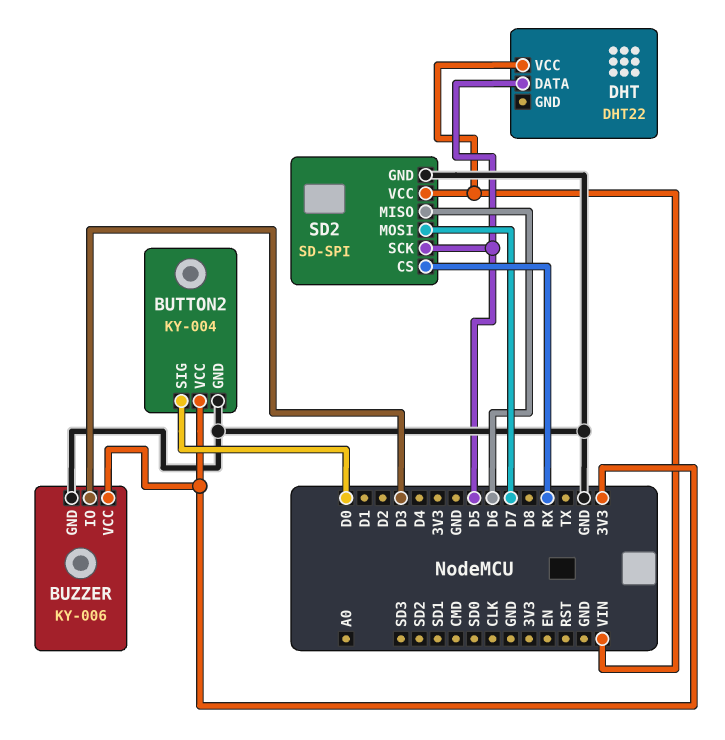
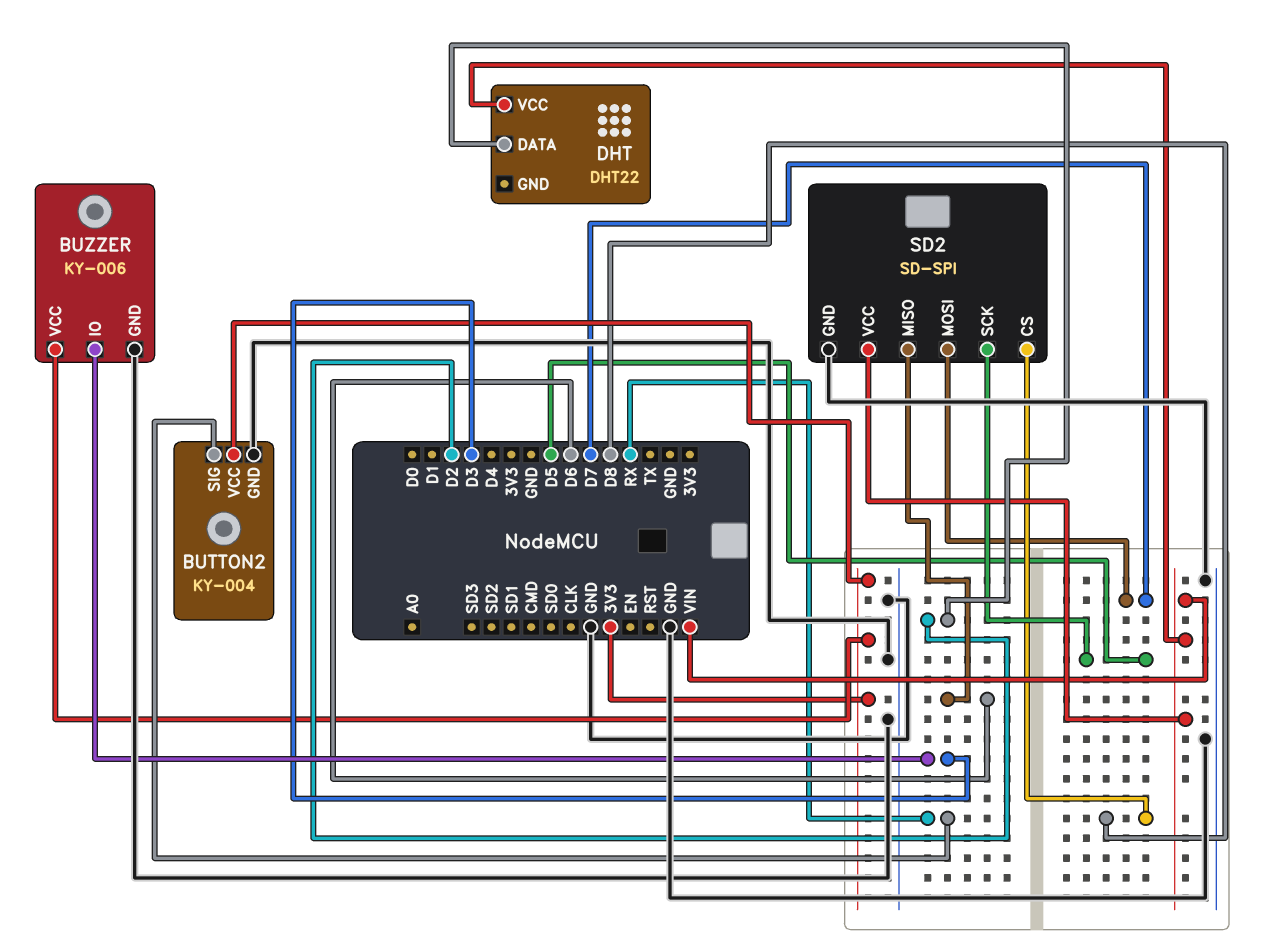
BUTTON2 pin SIG: D0 -> RX
DHT pin DATA: D5 -> D2
SD2 pin CS: RX -> D8

